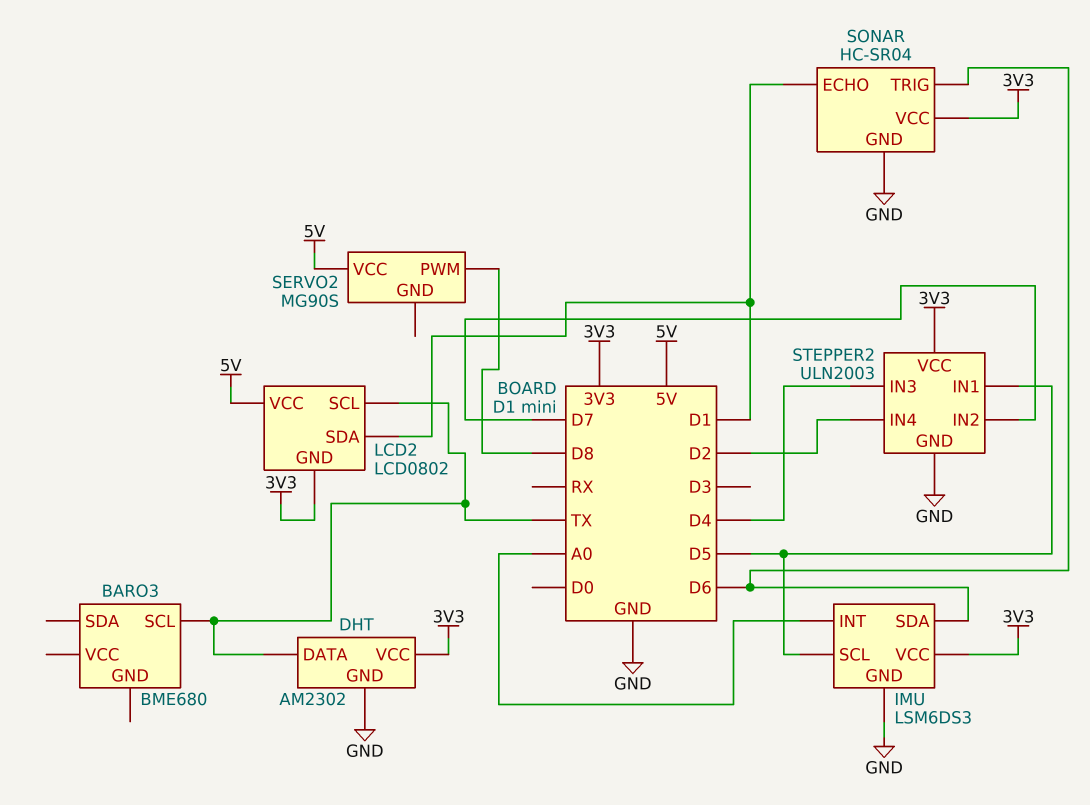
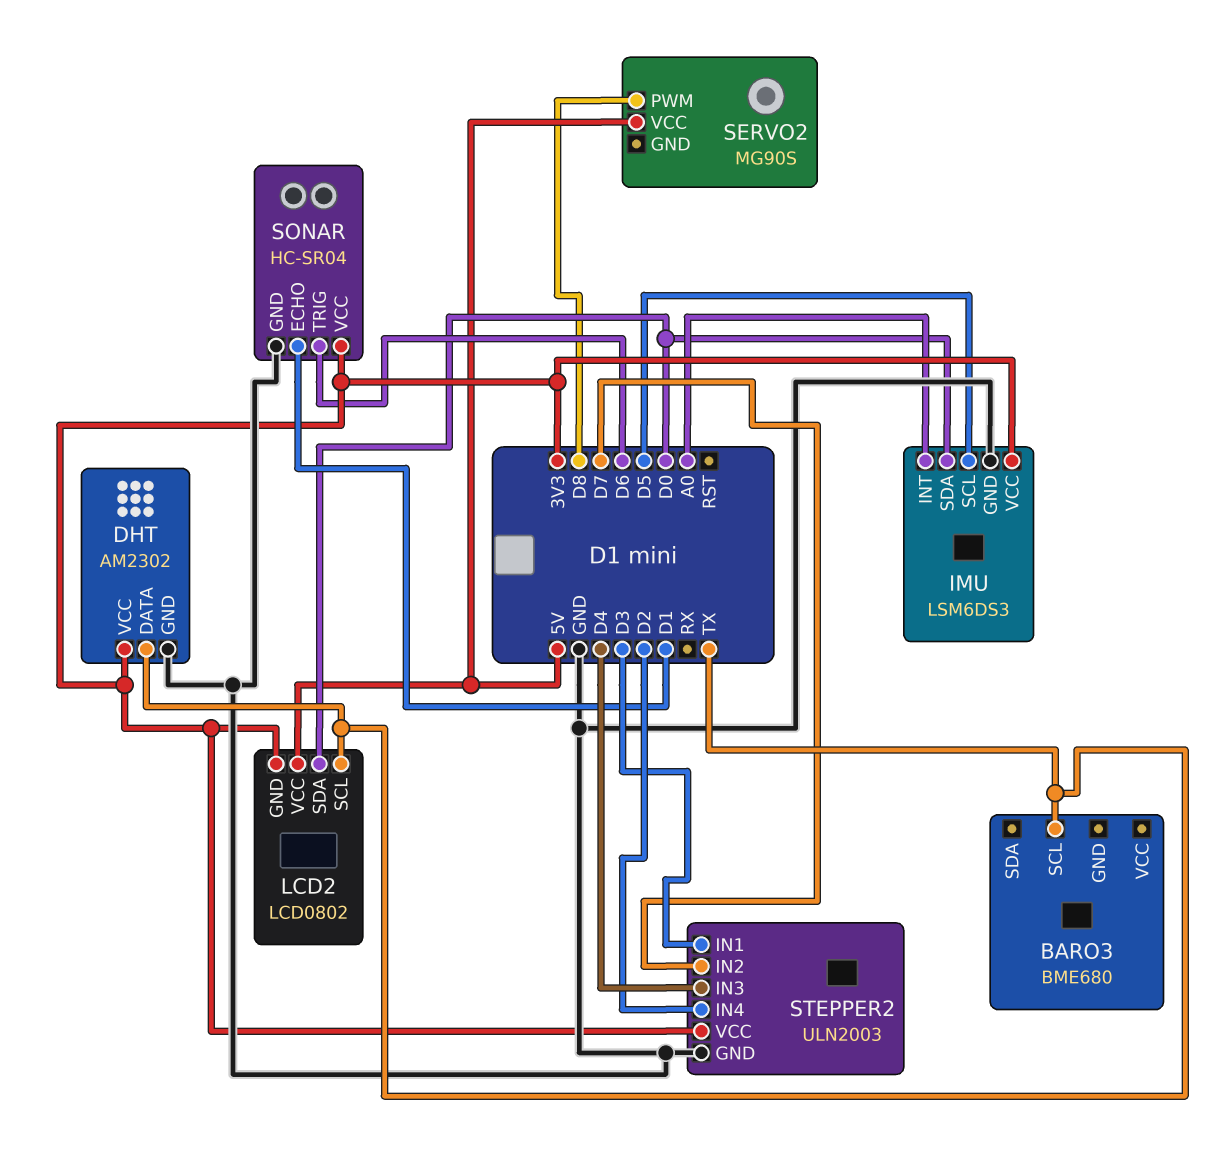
IMU pin SDA: D6 -> D0
LCD2 pin SDA: D1 -> D0
STEPPER2 pin IN1: D5 -> D3

